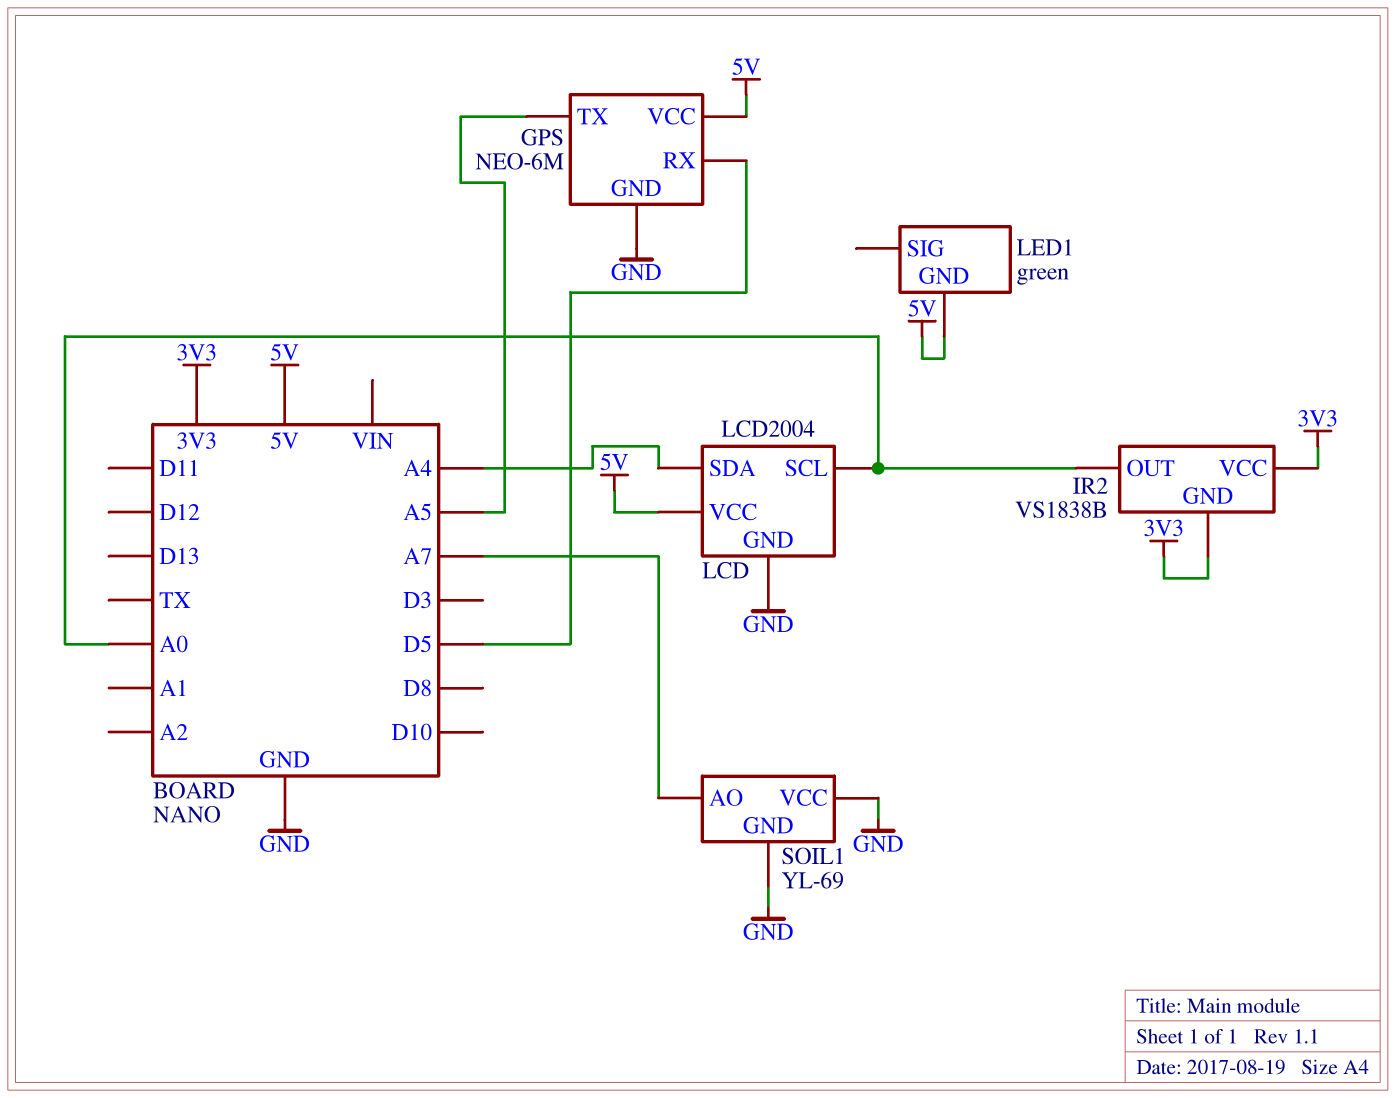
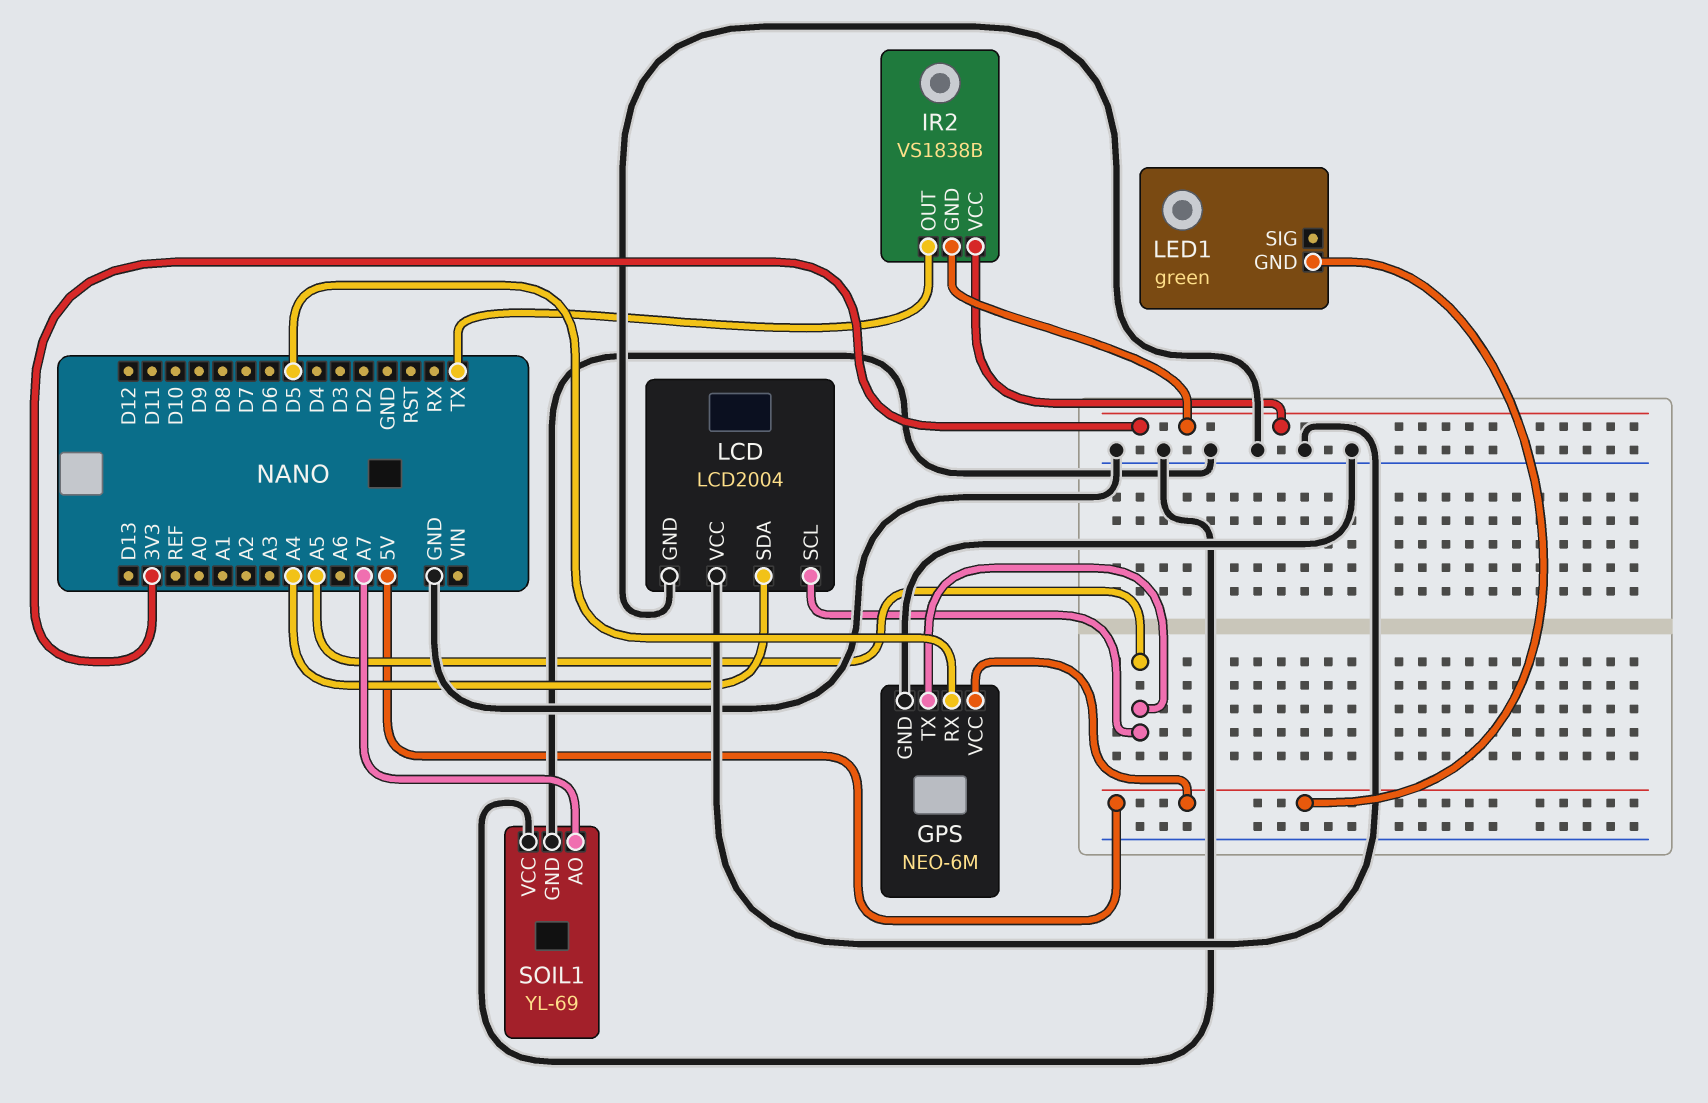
IR2 pin OUT: A0 -> TX
LCD pin SCL: A0 -> A5
LCD pin VCC: 5V -> GND

